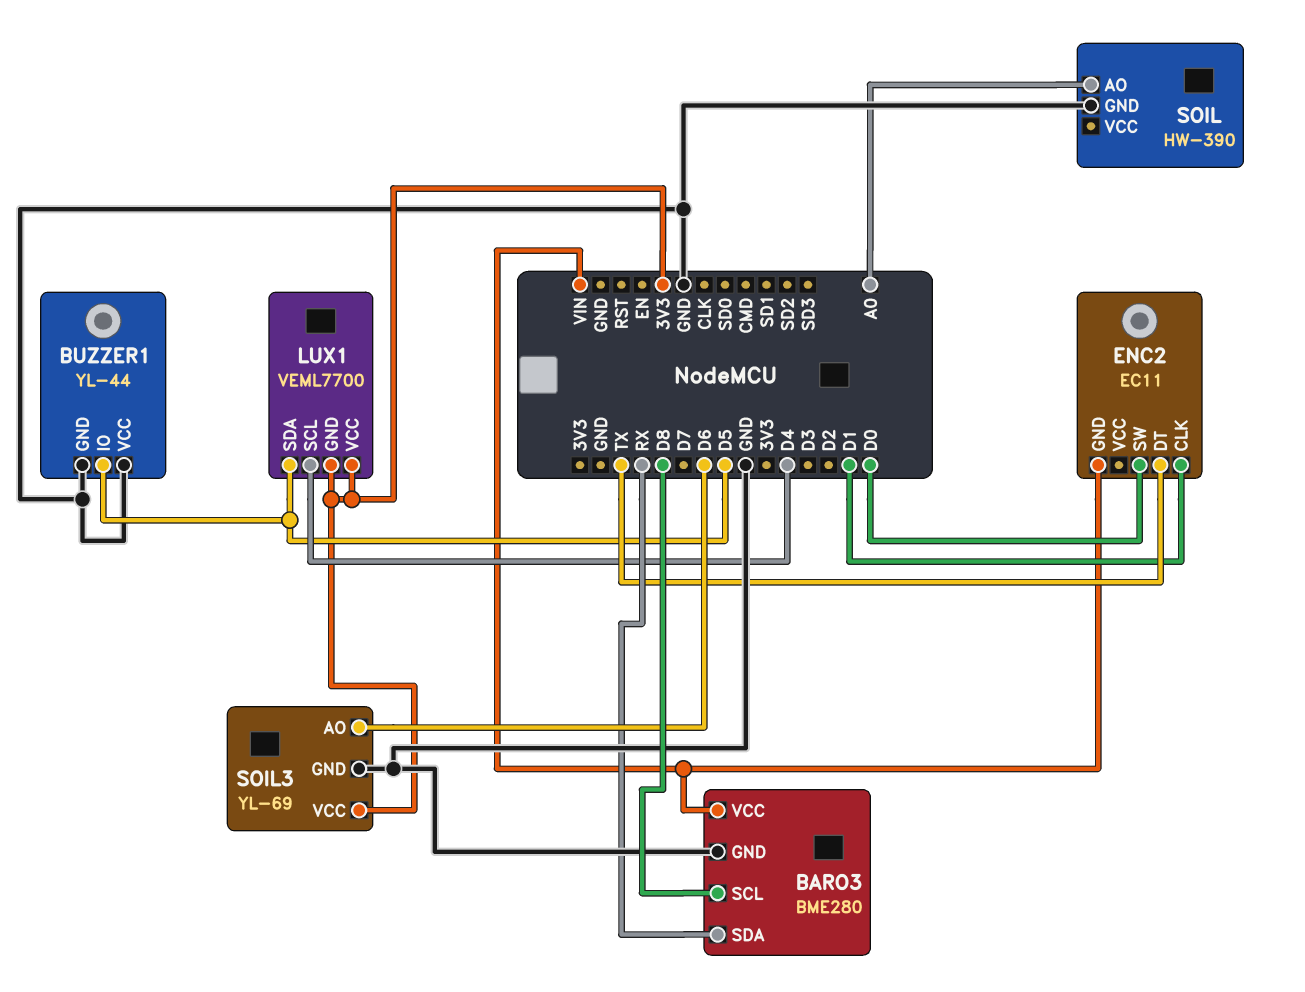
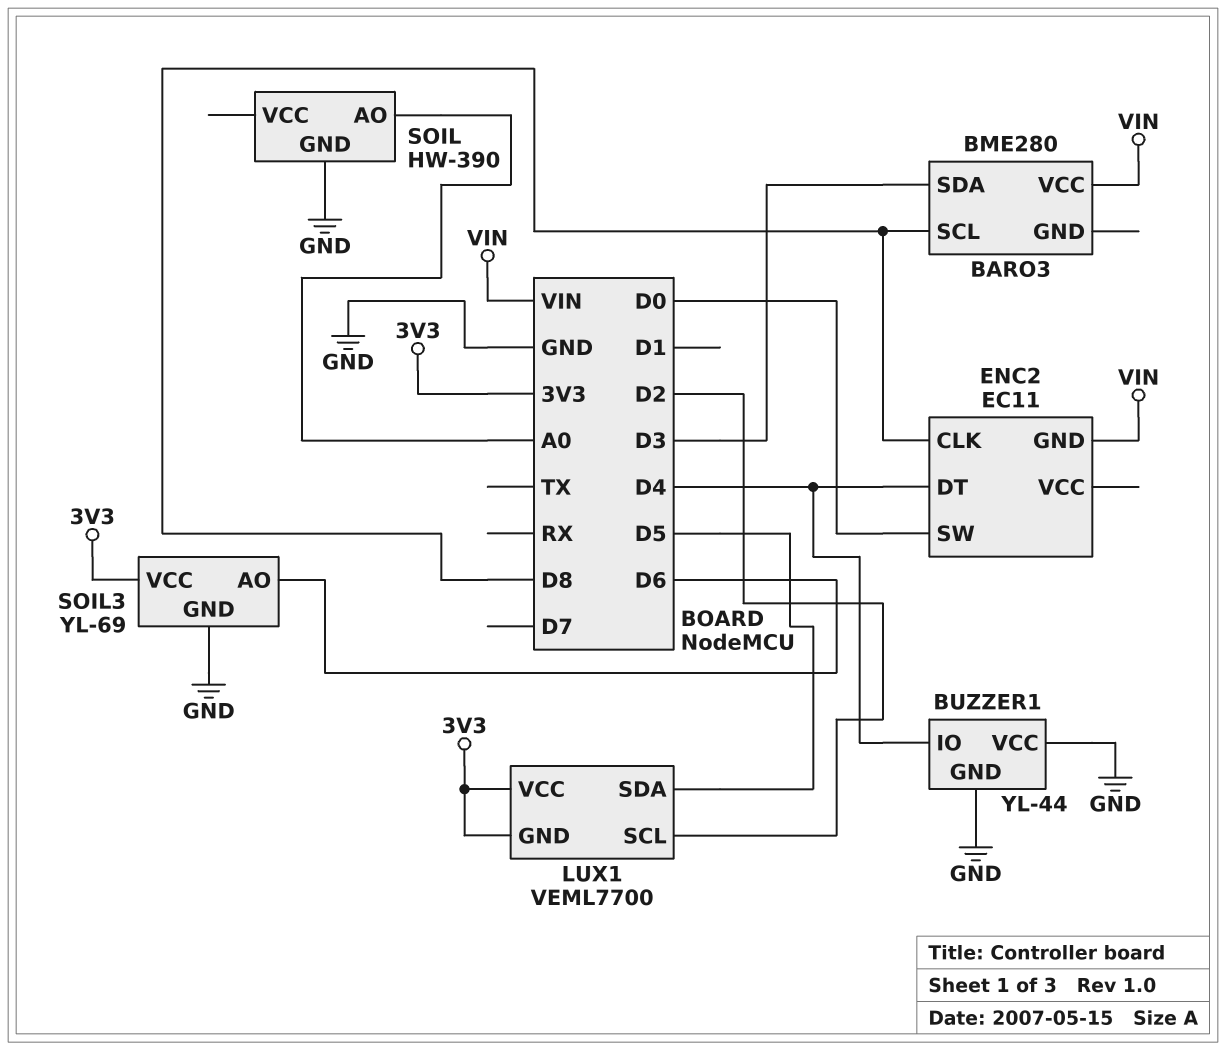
BARO3 pin GND: GND -> none
BARO3 pin SDA: RX -> D3
BUZZER1 pin IO: D5 -> D4
ENC2 pin CLK: D1 -> D8
ENC2 pin DT: TX -> D4
LUX1 pin SCL: D4 -> D2

